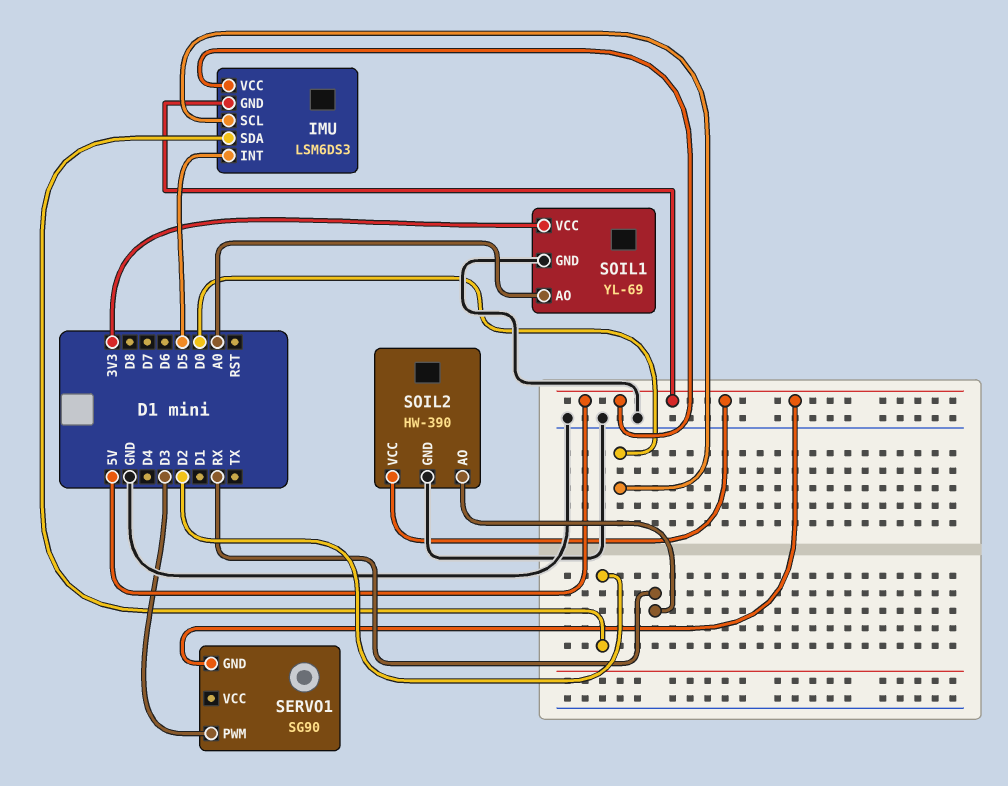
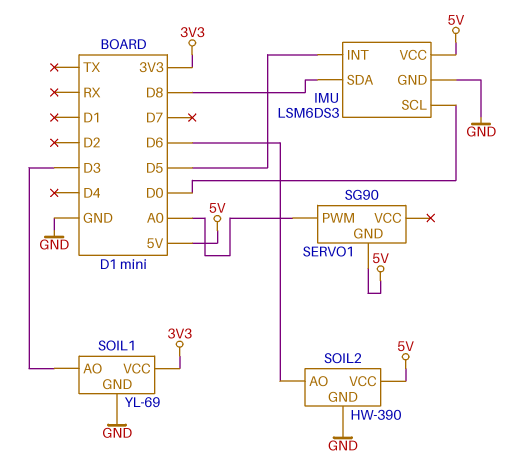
IMU pin GND: 5V -> GND
IMU pin SDA: D2 -> D8
SERVO1 pin PWM: D3 -> A0
SOIL1 pin AO: A0 -> D3
SOIL2 pin AO: RX -> D6

